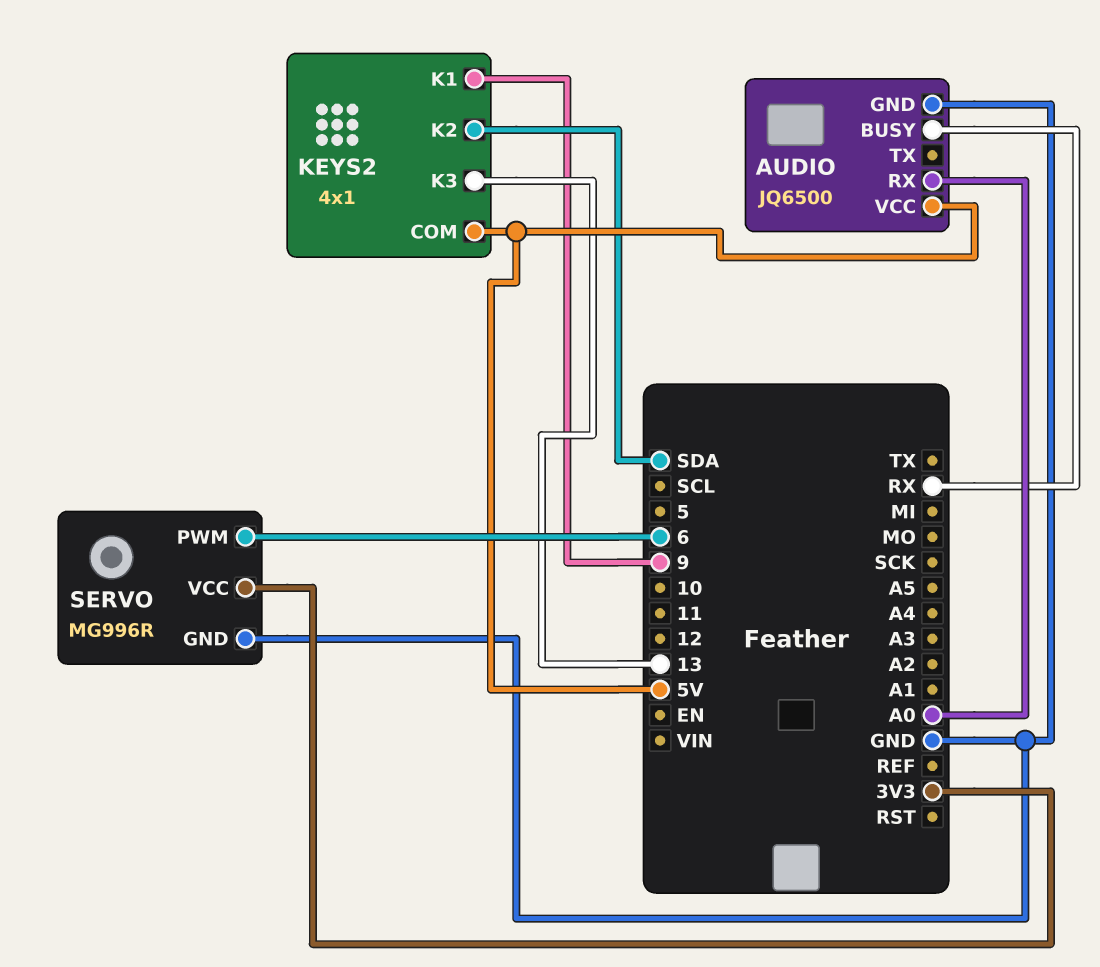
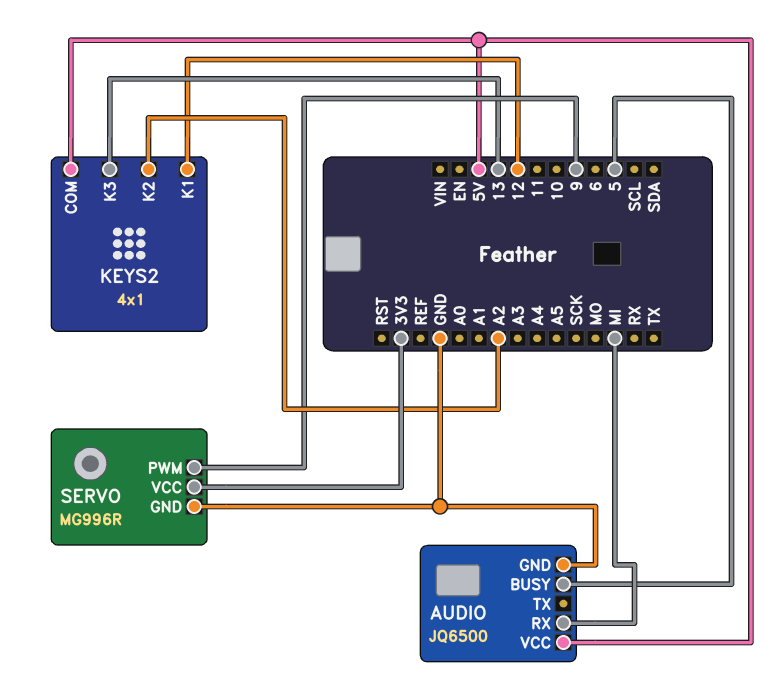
AUDIO pin BUSY: RX -> 5
AUDIO pin RX: A0 -> MI
KEYS2 pin K1: 9 -> 12
KEYS2 pin K2: SDA -> A2
SERVO pin PWM: 6 -> 9

